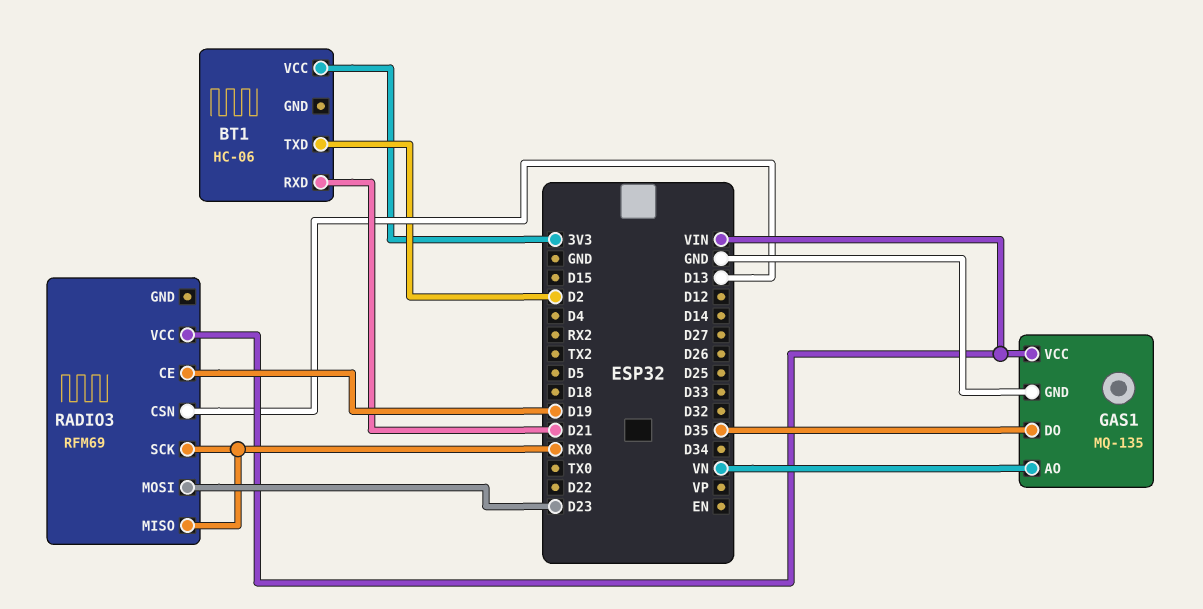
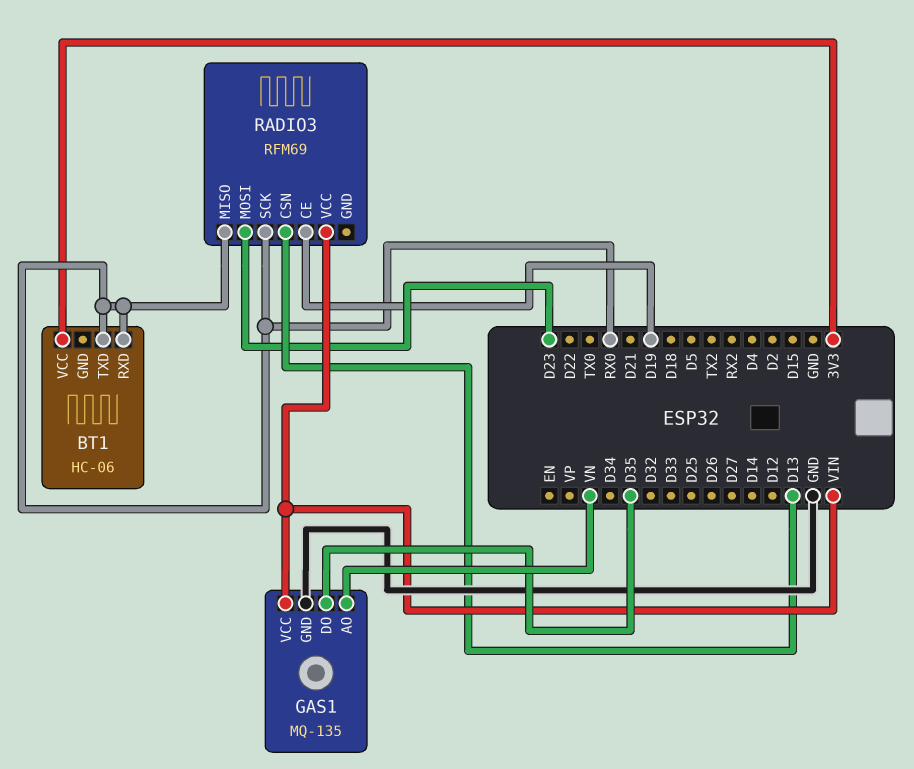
BT1 pin RXD: D21 -> RX0
BT1 pin TXD: D2 -> RX0

